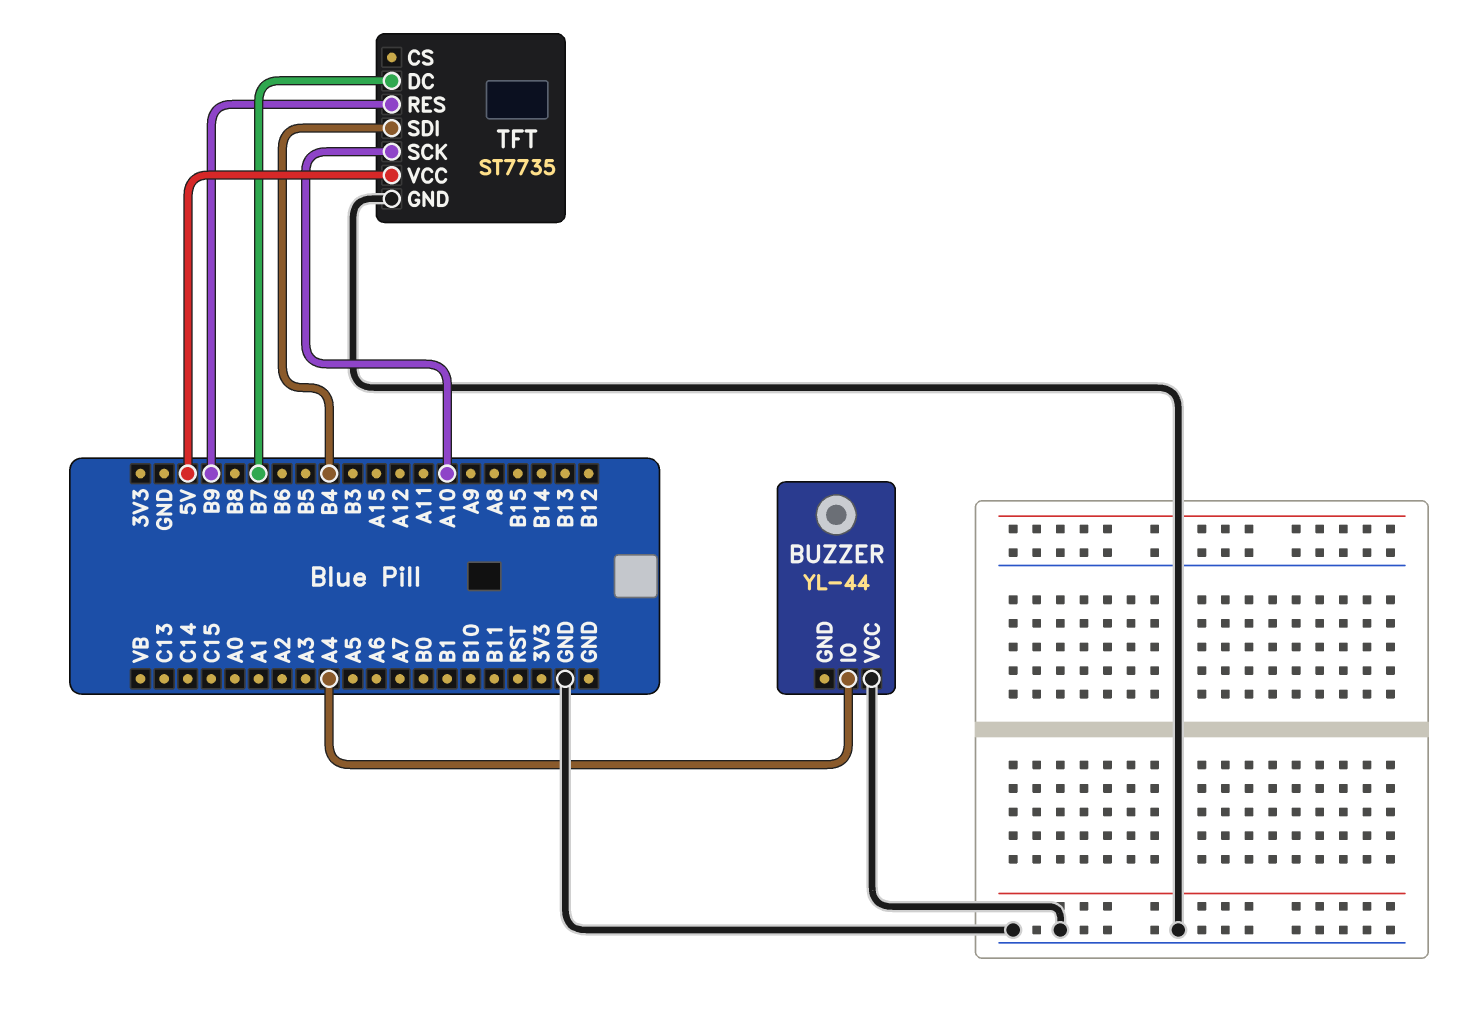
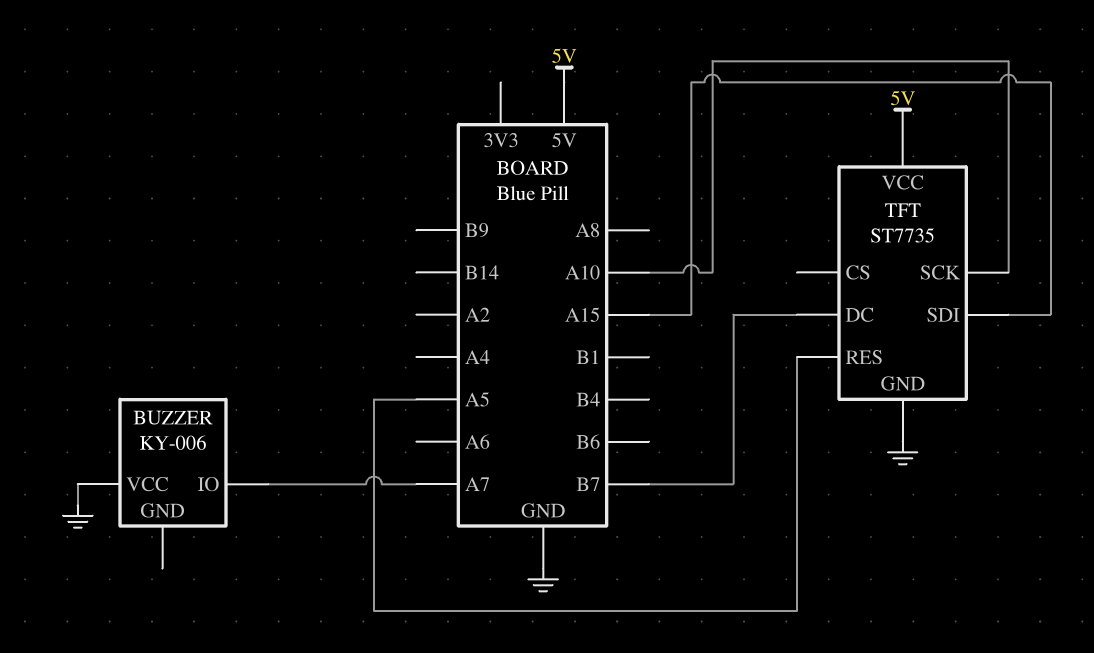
BUZZER: YL-44 -> KY-006
BUZZER pin IO: A4 -> A7
TFT pin RES: B9 -> A5
TFT pin SDI: B4 -> A15

